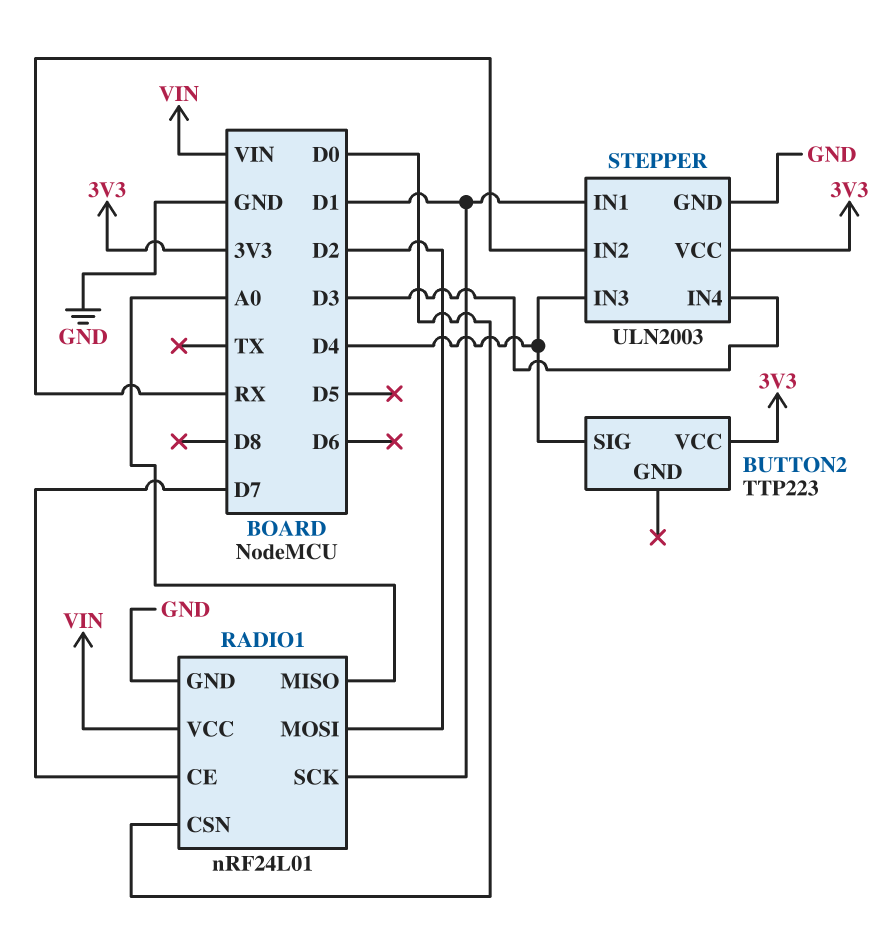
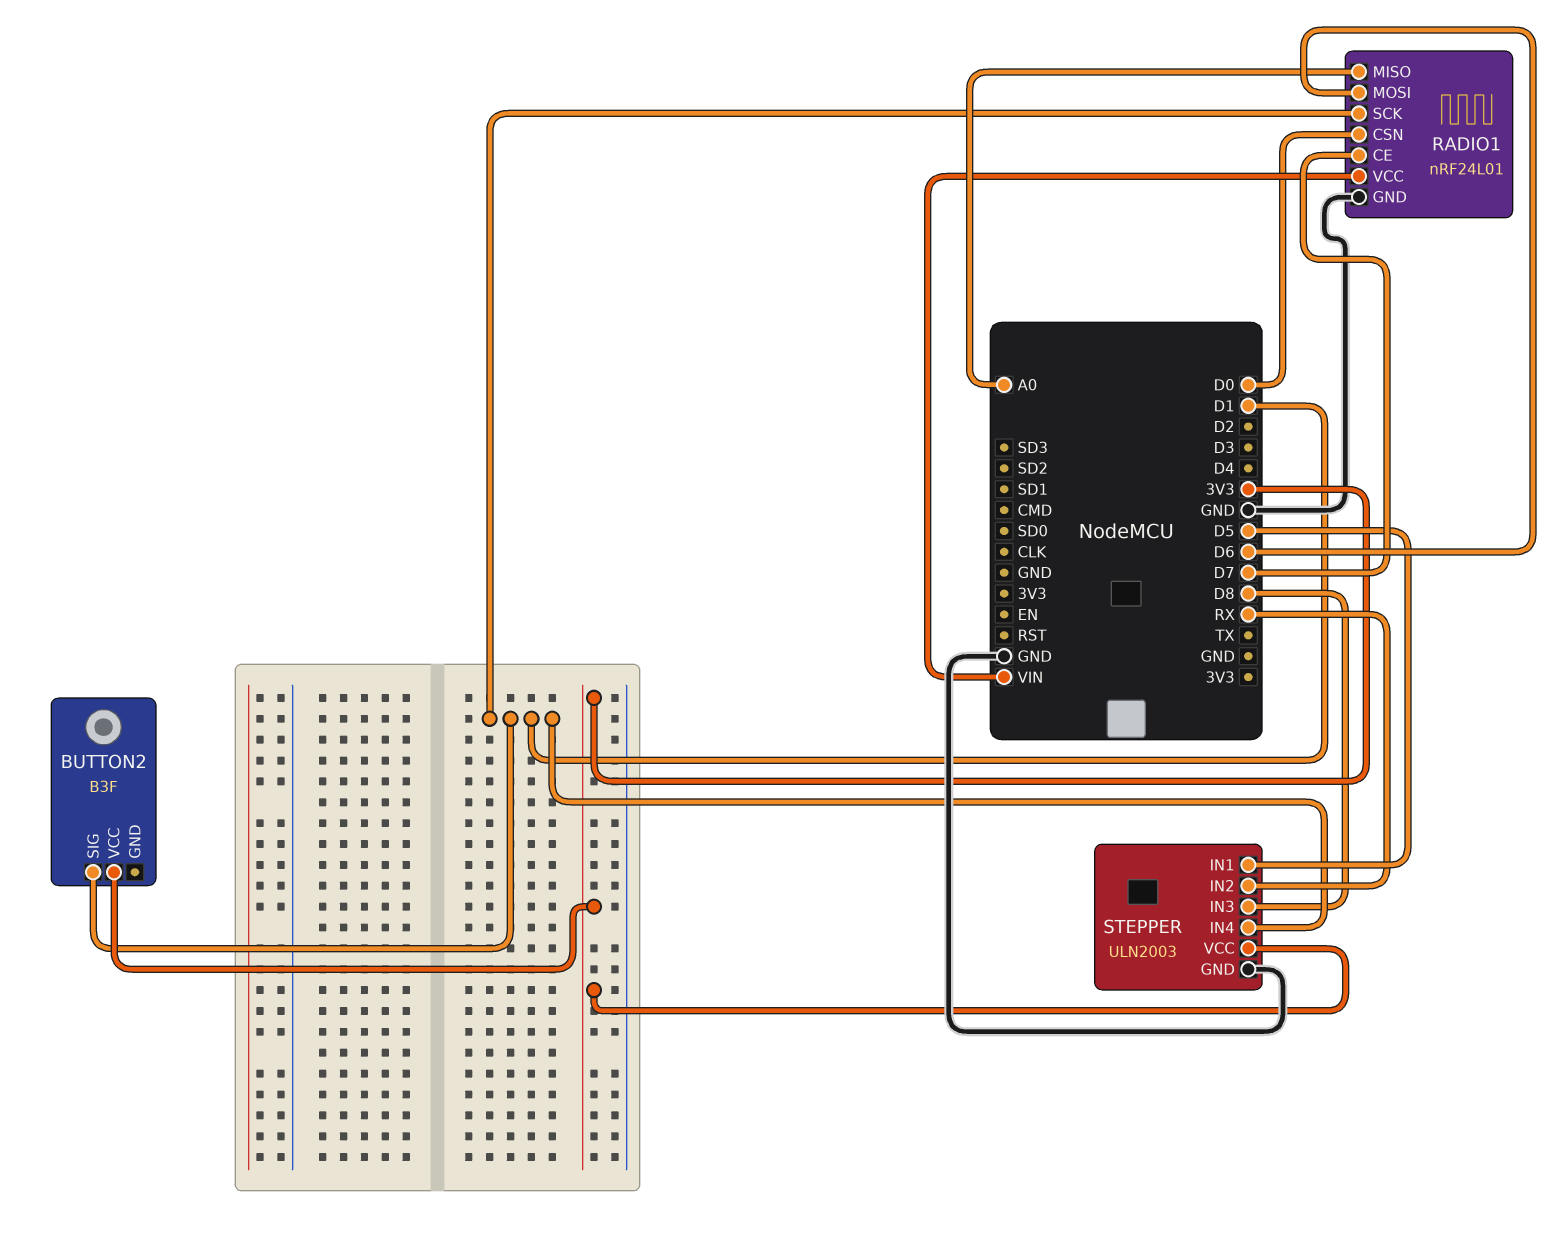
BUTTON2: TTP223 -> B3F
BUTTON2 pin SIG: D4 -> D1
RADIO1 pin MOSI: D2 -> D6
STEPPER pin IN1: D1 -> D5
STEPPER pin IN3: D4 -> D8
STEPPER pin IN4: D3 -> D1

